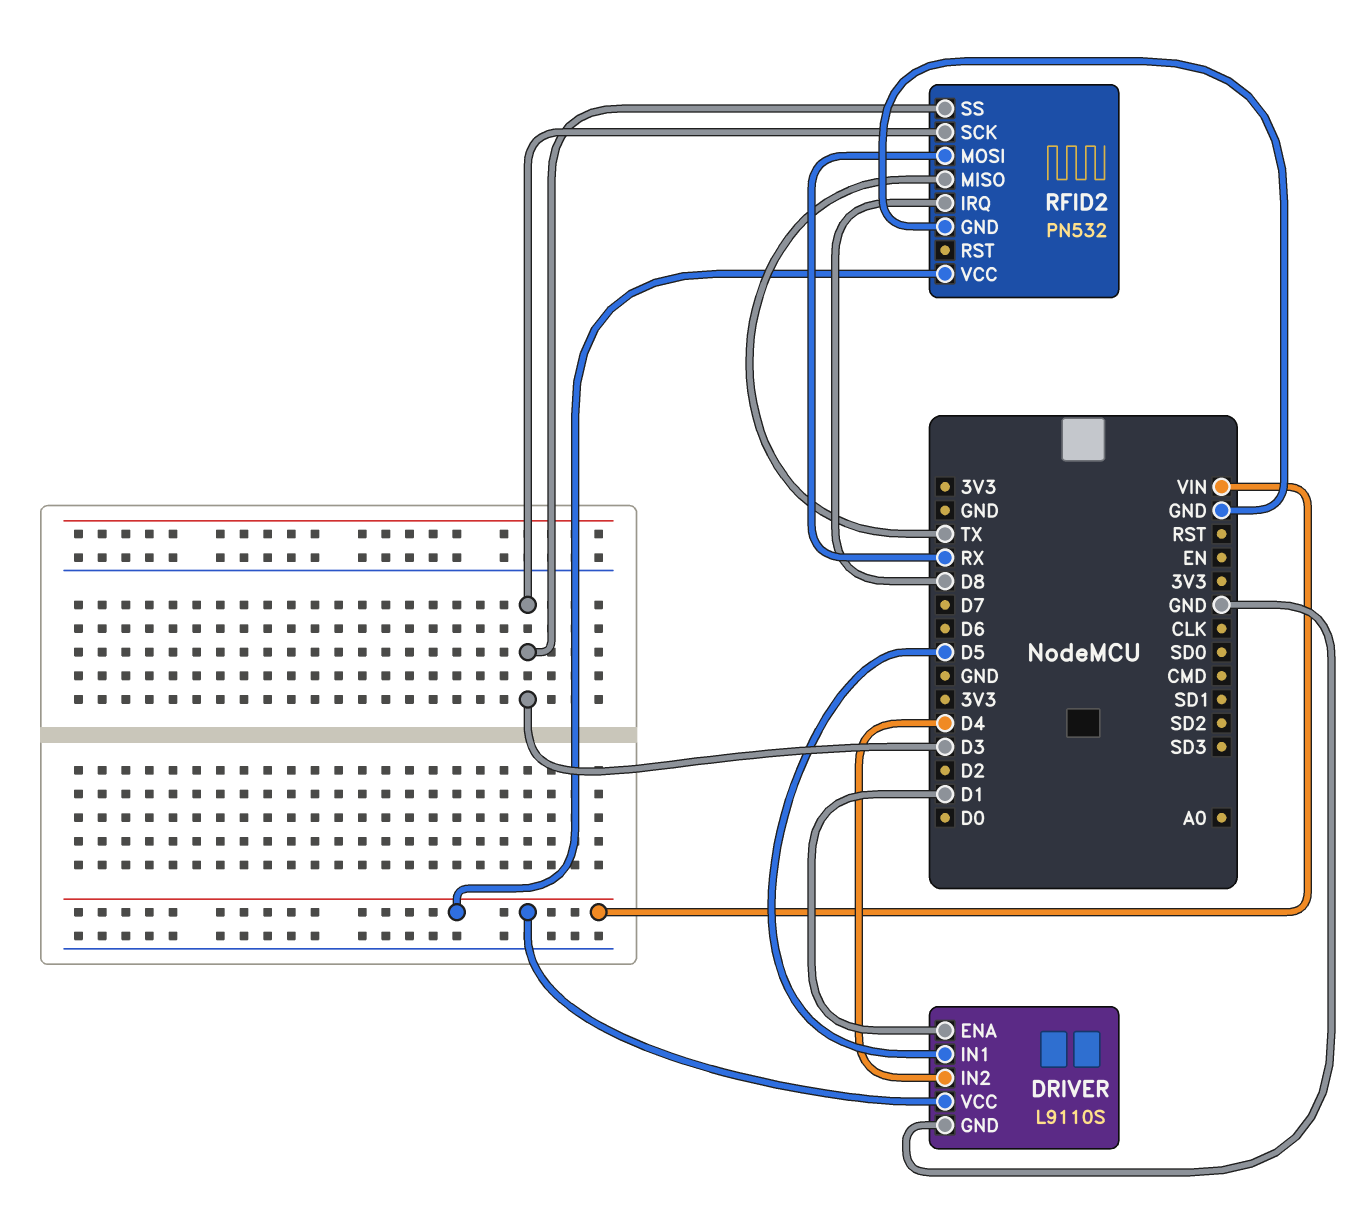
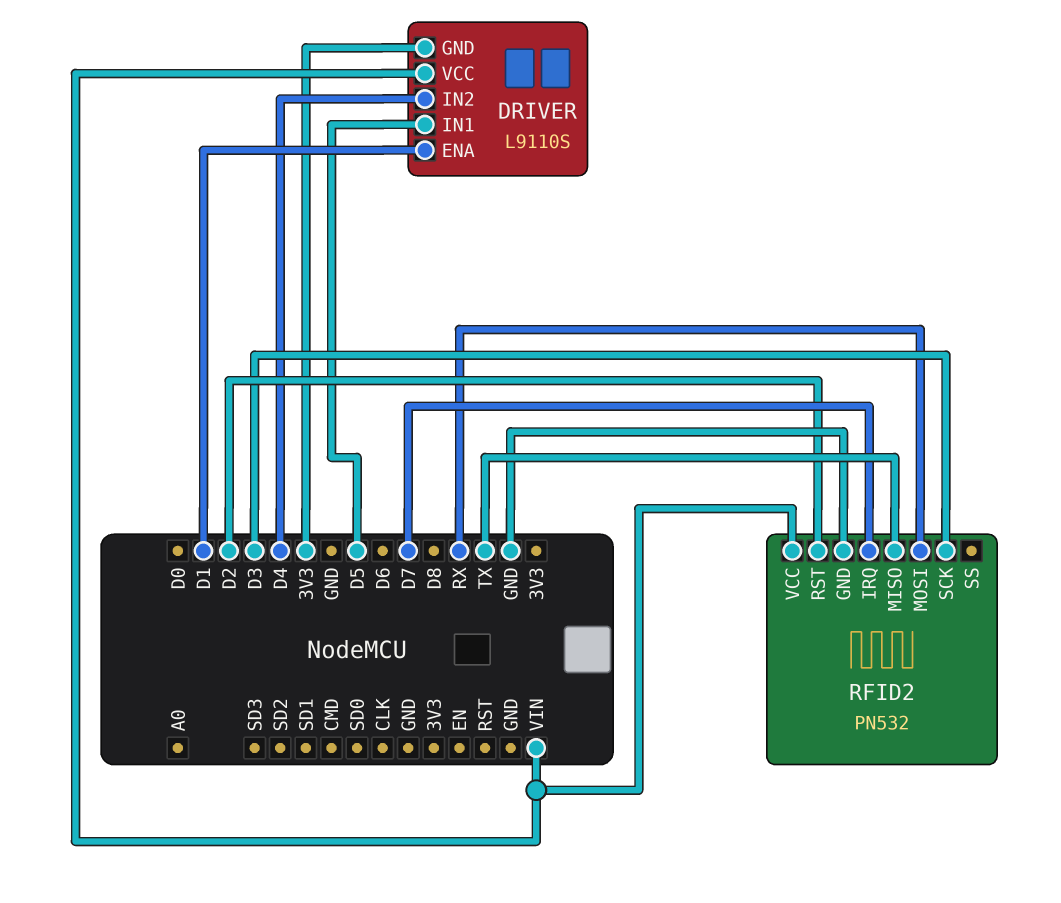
DRIVER pin GND: GND -> 3V3
RFID2 pin IRQ: D8 -> D7
RFID2 pin RST: none -> D2
RFID2 pin SS: D3 -> none

